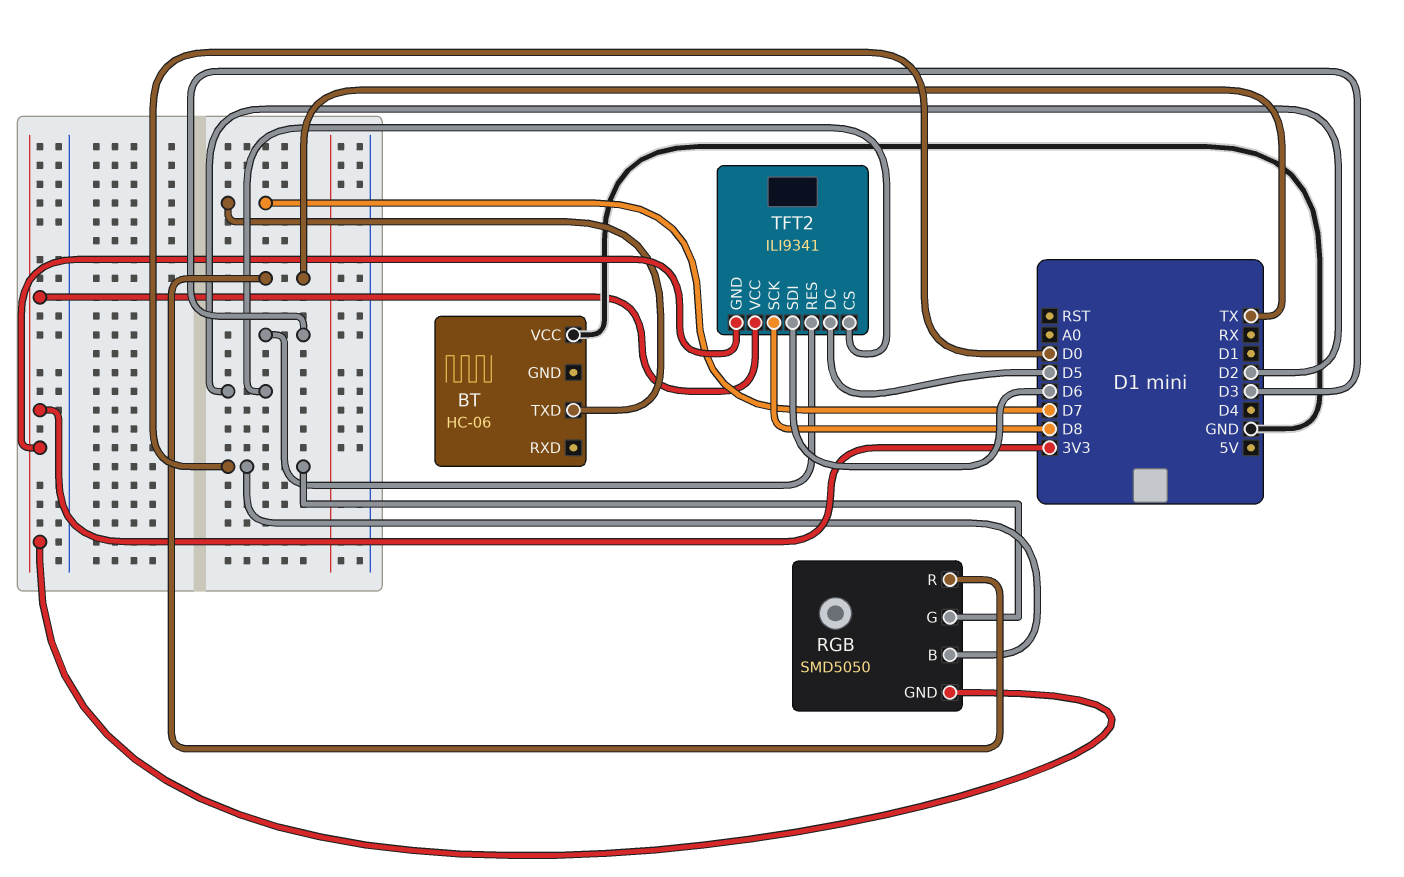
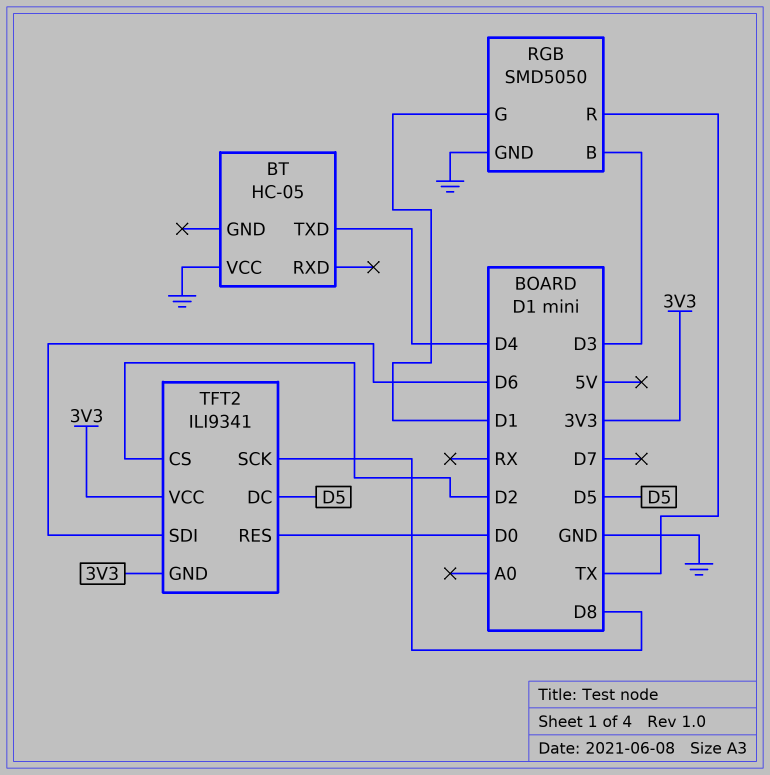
BT: HC-06 -> HC-05
BT pin TXD: D7 -> D4
RGB pin B: D0 -> D3
RGB pin G: D0 -> D1
RGB pin GND: 3V3 -> GND
TFT2 pin RES: D3 -> D0

